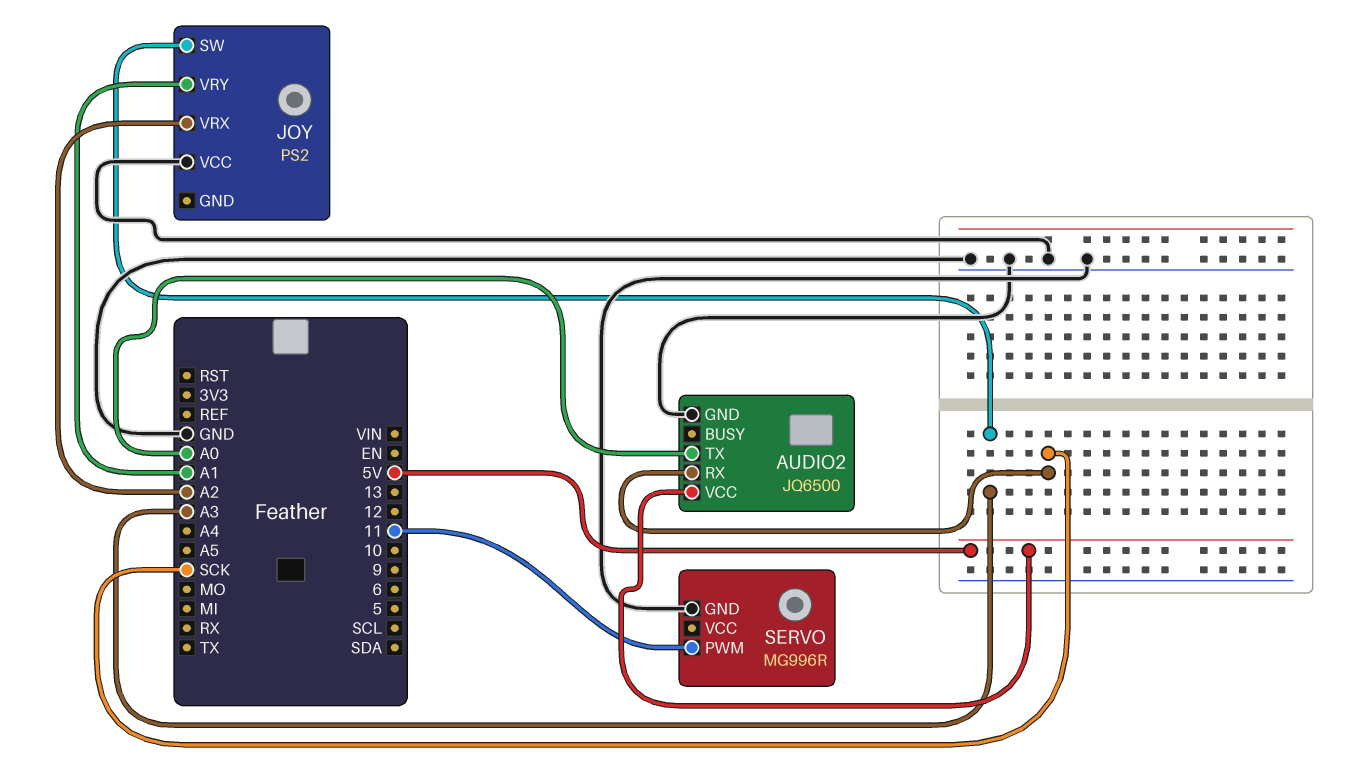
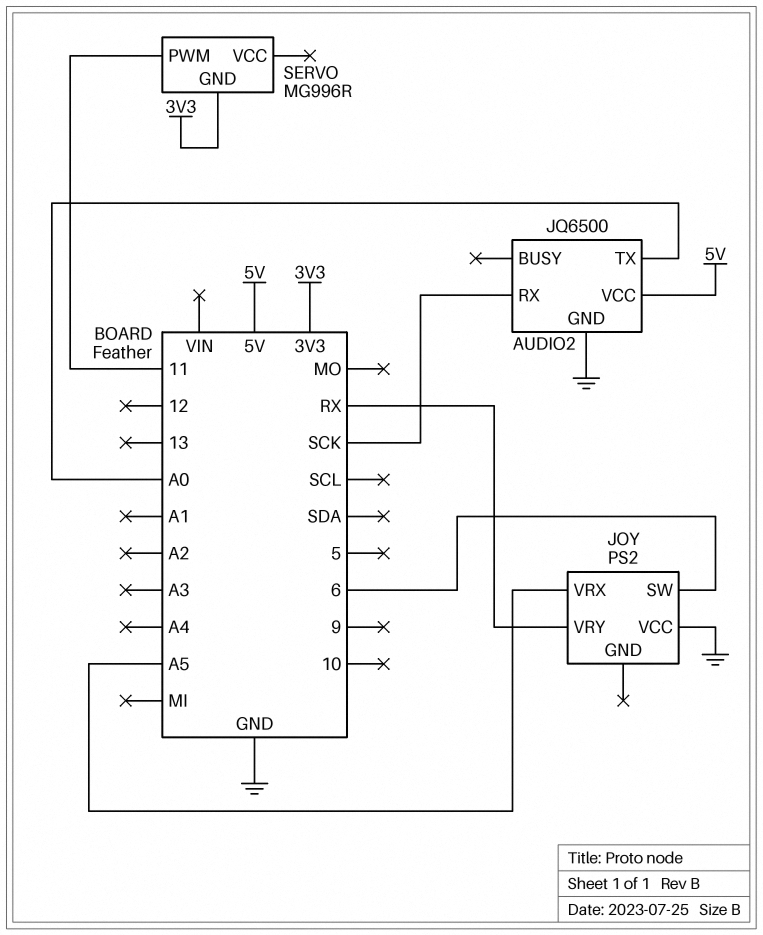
JOY pin SW: A3 -> 6
JOY pin VRX: A2 -> A5
JOY pin VRY: A1 -> RX
SERVO pin GND: GND -> 3V3

